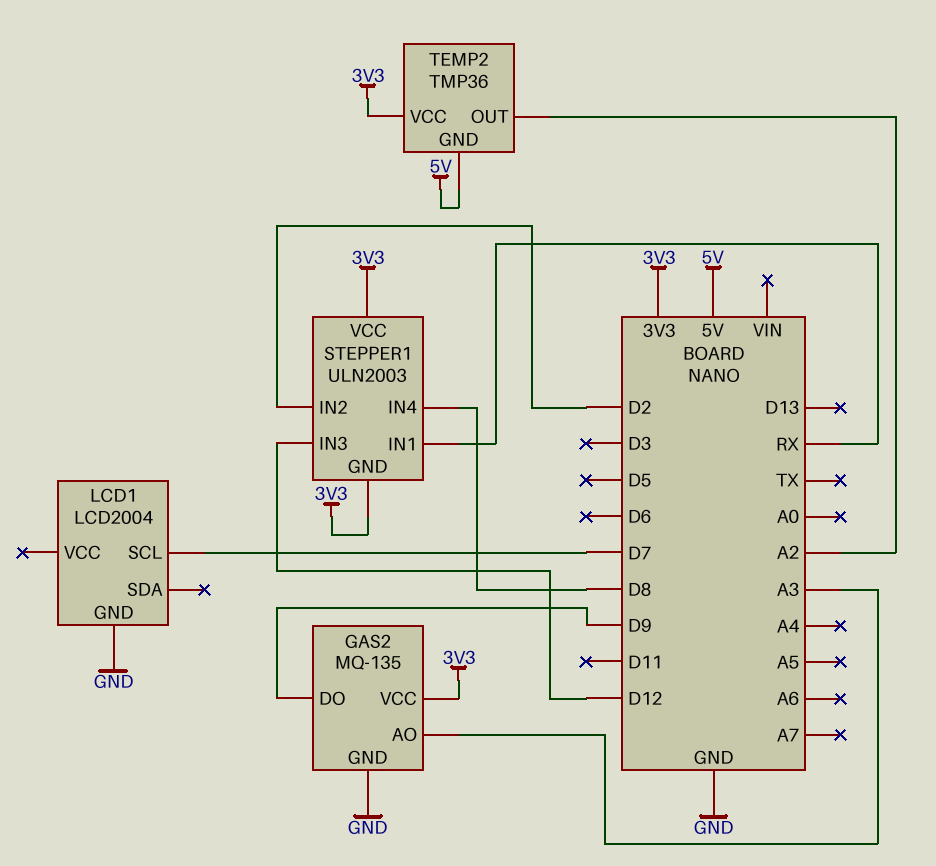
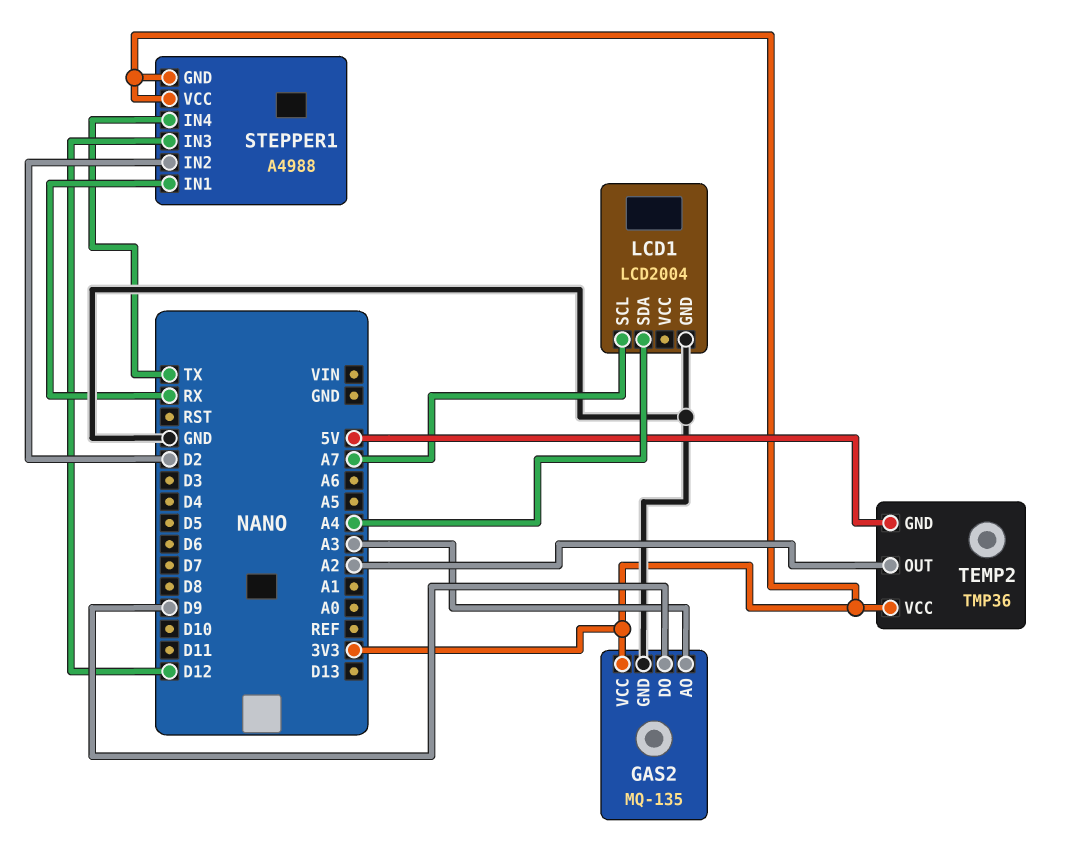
LCD1 pin SCL: D7 -> A7
LCD1 pin SDA: none -> A4
STEPPER1: ULN2003 -> A4988
STEPPER1 pin IN4: D8 -> TX

